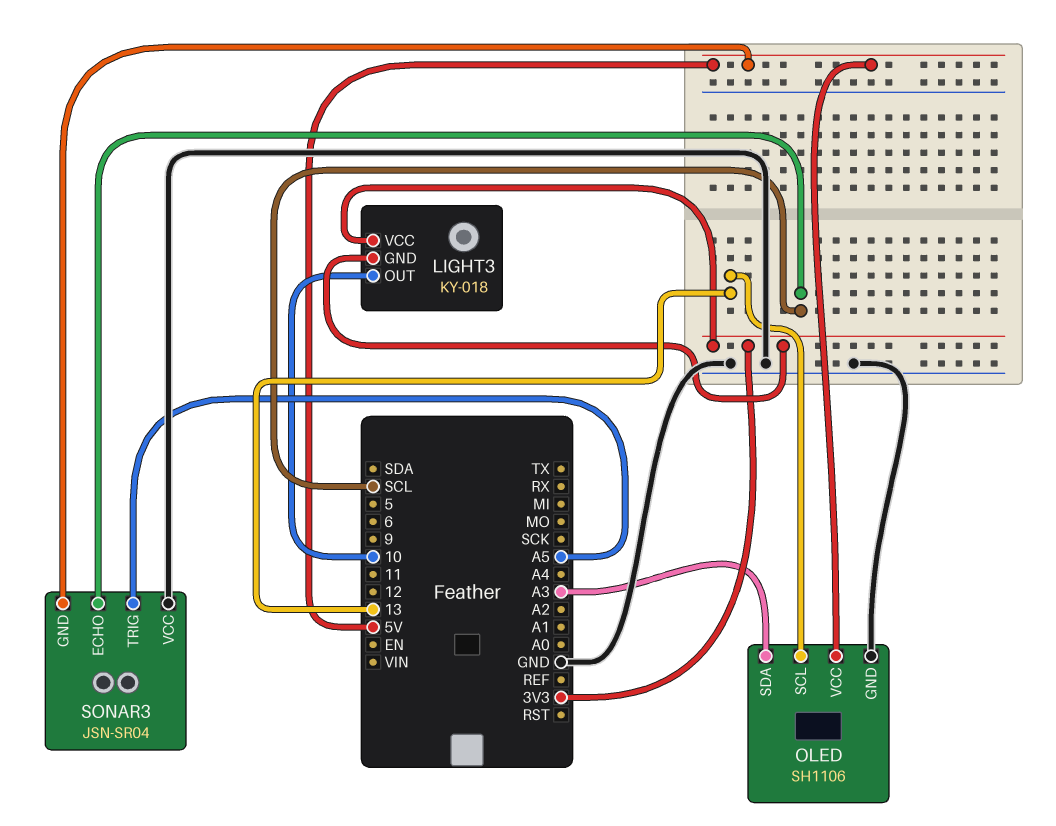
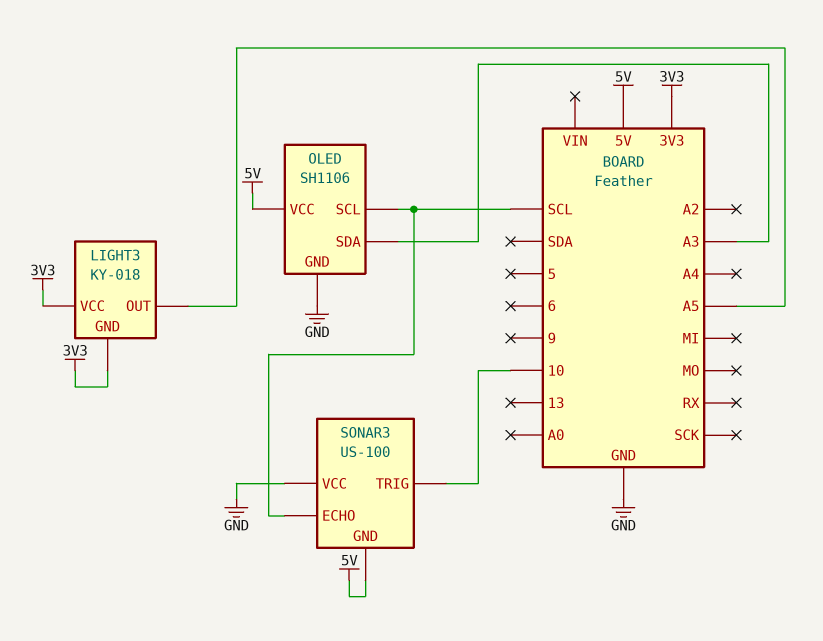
LIGHT3 pin OUT: 10 -> A5
OLED pin SCL: 13 -> SCL
SONAR3: JSN-SR04 -> US-100
SONAR3 pin TRIG: A5 -> 10

